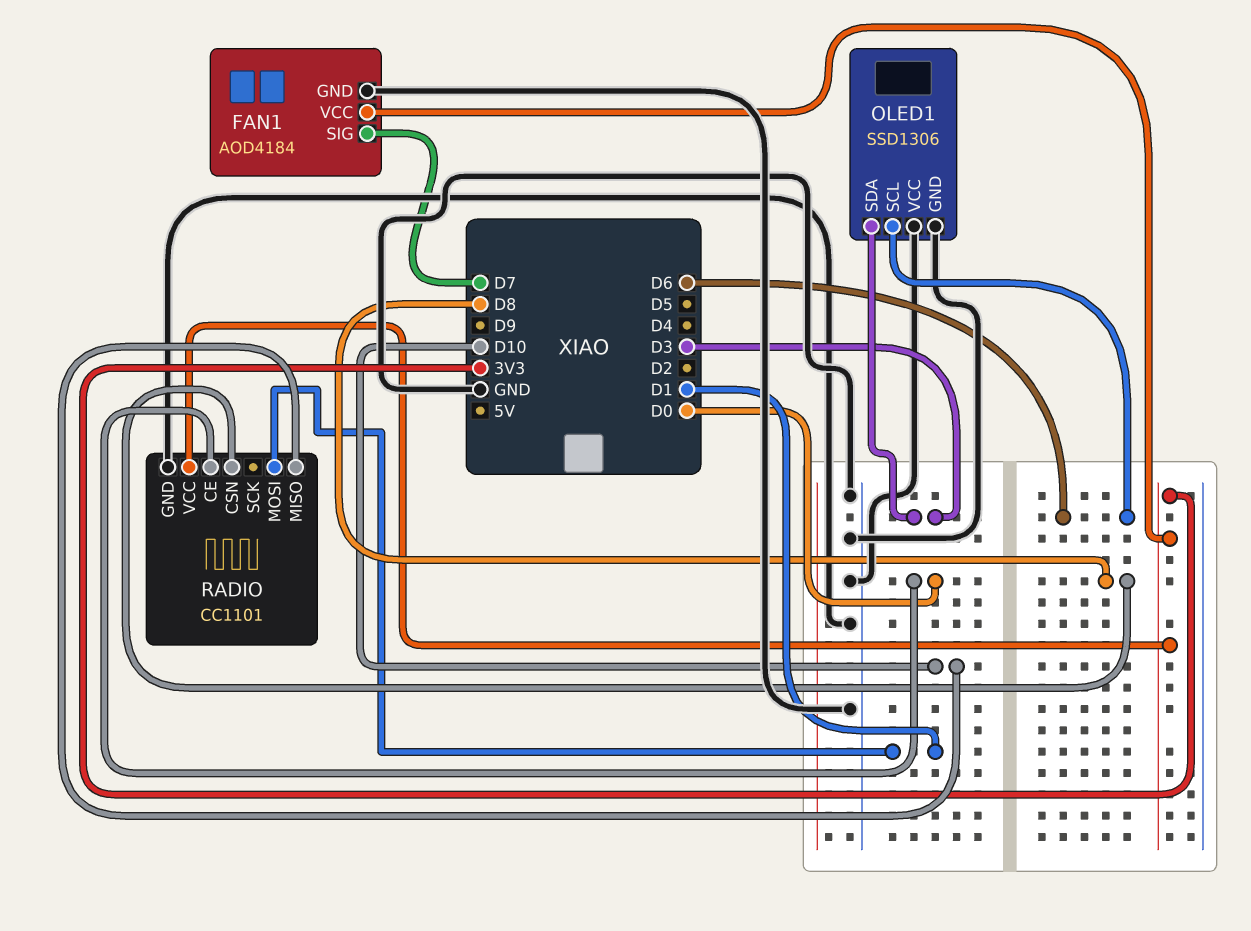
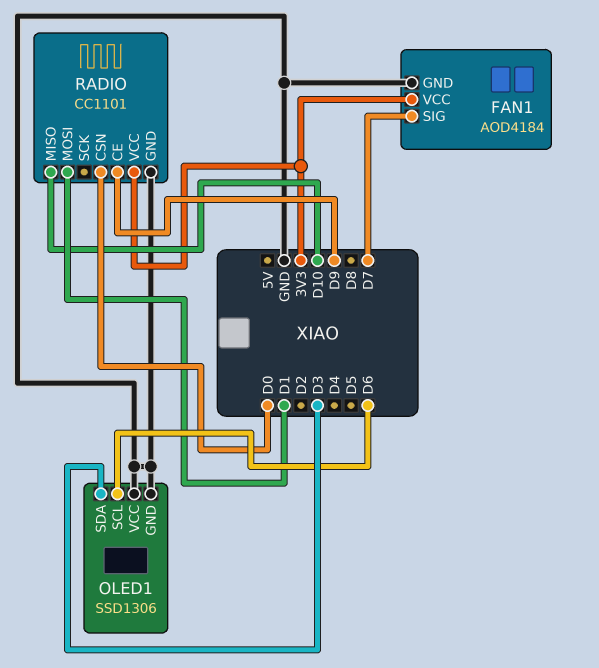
RADIO pin CE: D0 -> D9
RADIO pin CSN: D8 -> D0

